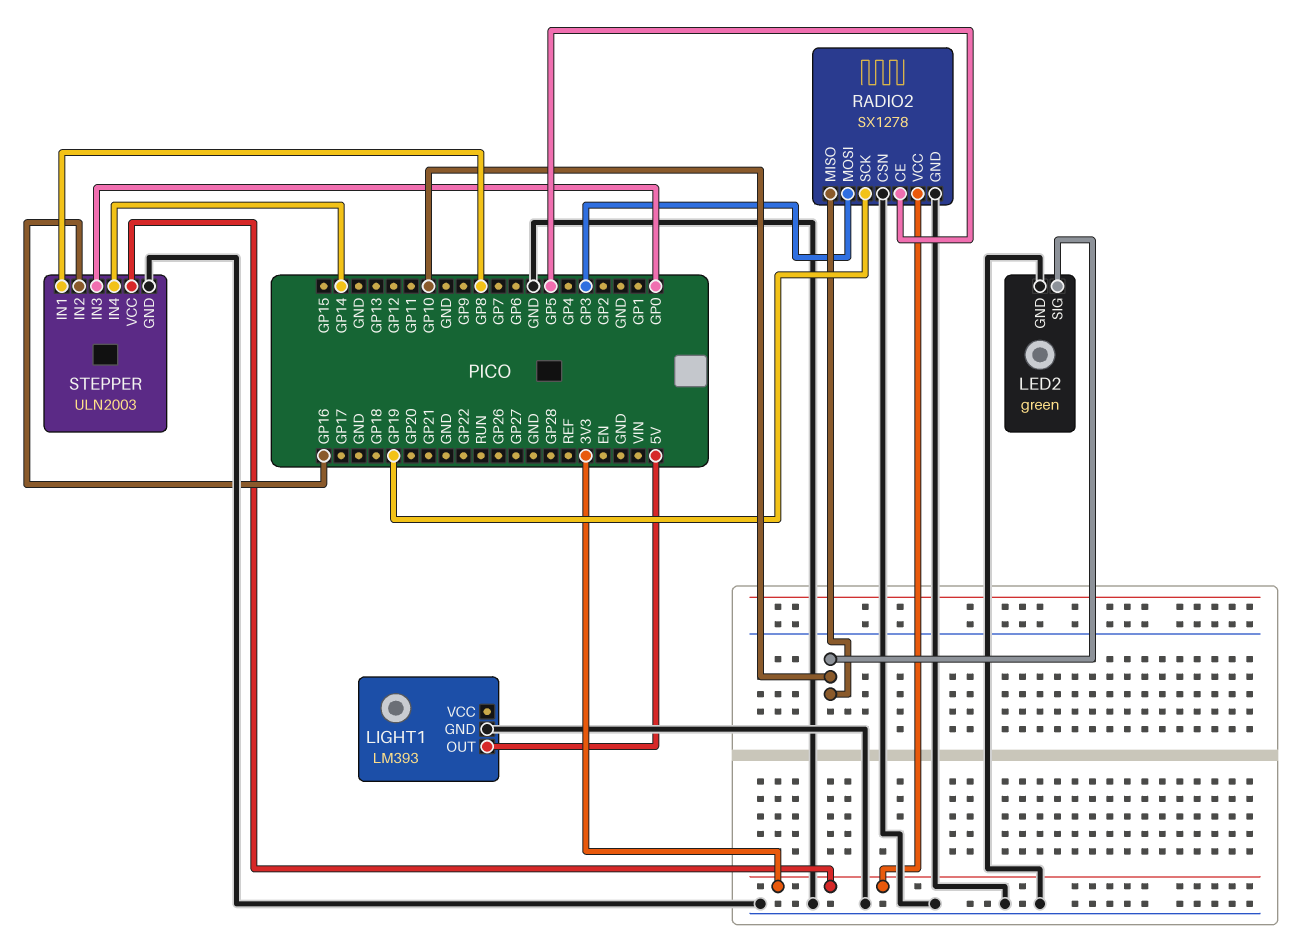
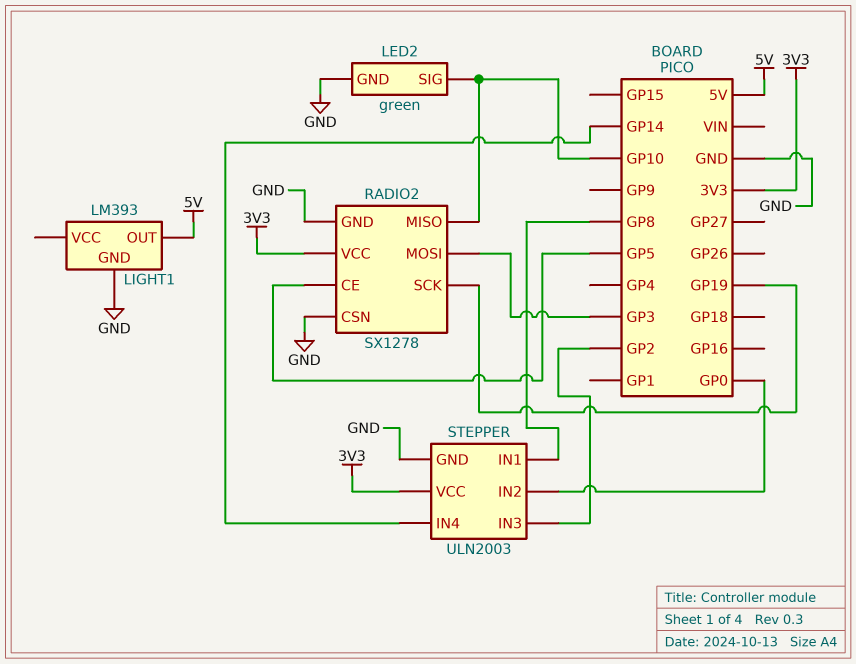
STEPPER pin IN2: GP16 -> GP0
STEPPER pin IN3: GP0 -> GP2

